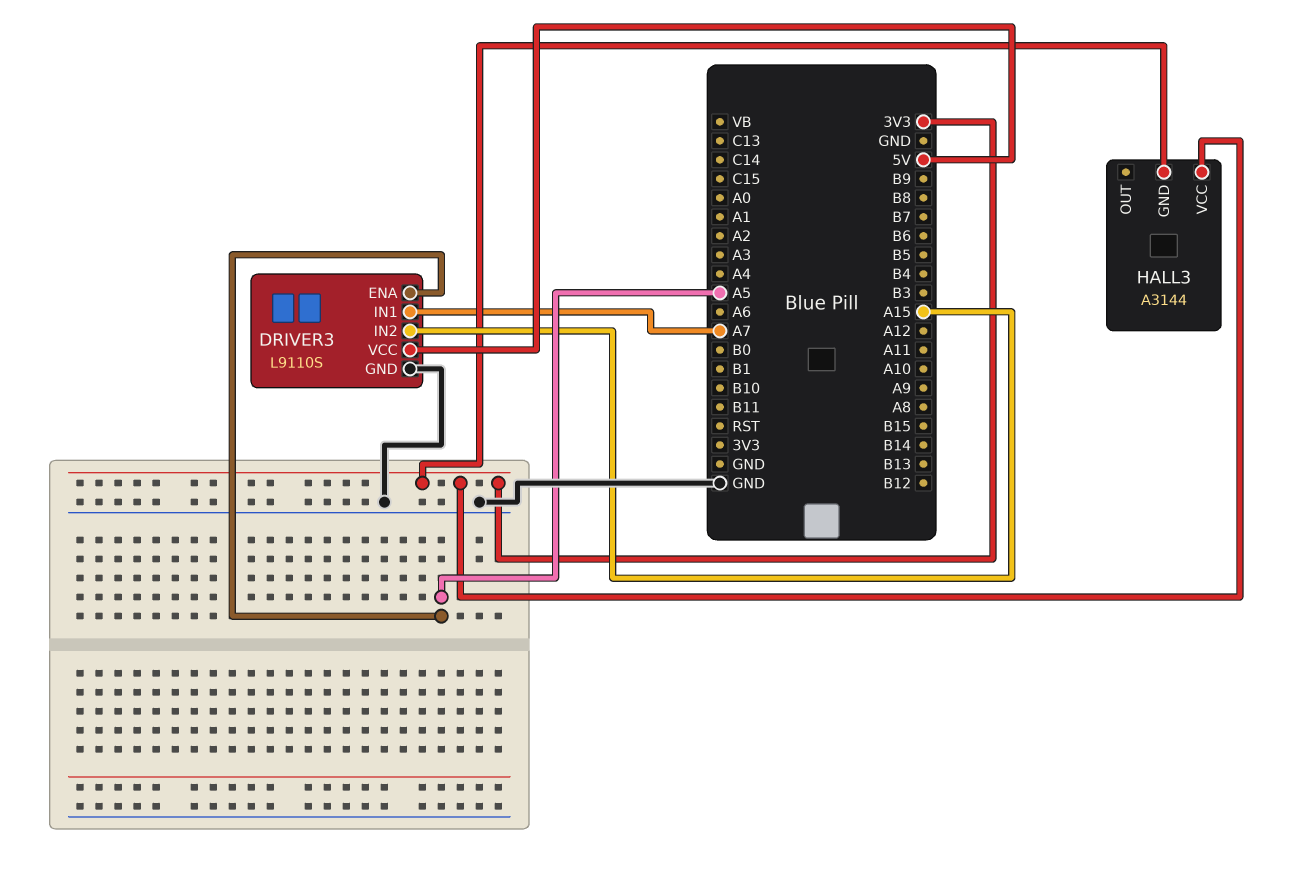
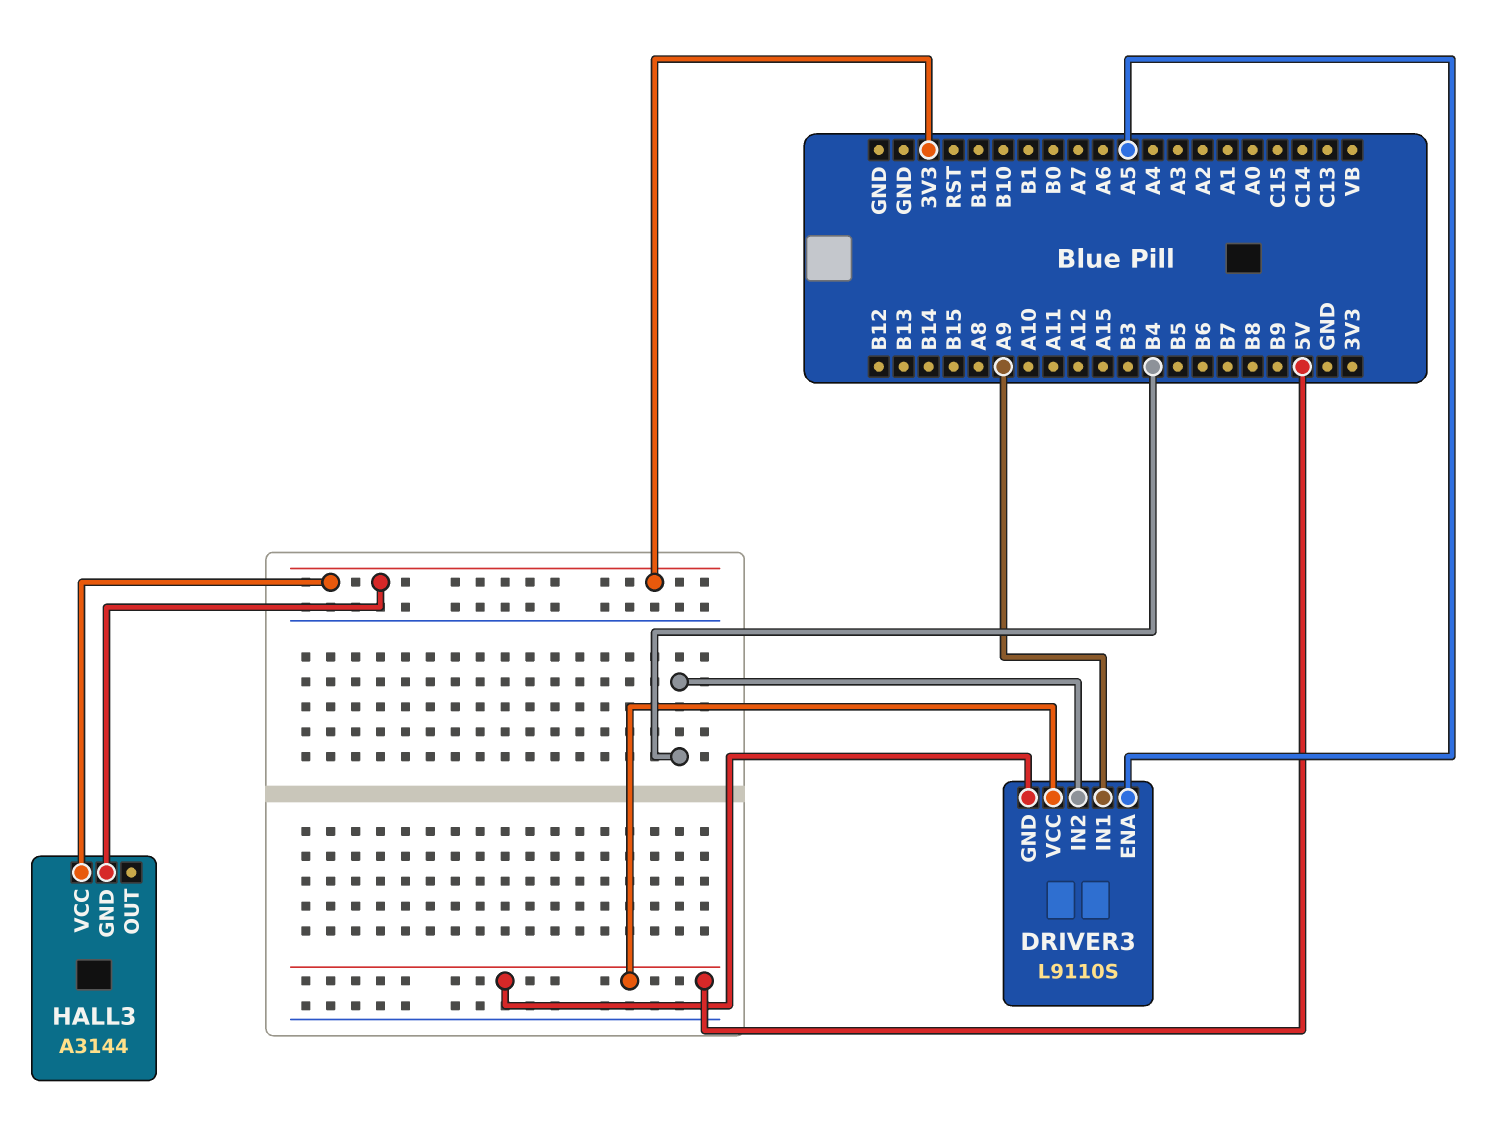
DRIVER3 pin GND: GND -> 5V
DRIVER3 pin IN1: A7 -> A9
DRIVER3 pin IN2: A15 -> B4

